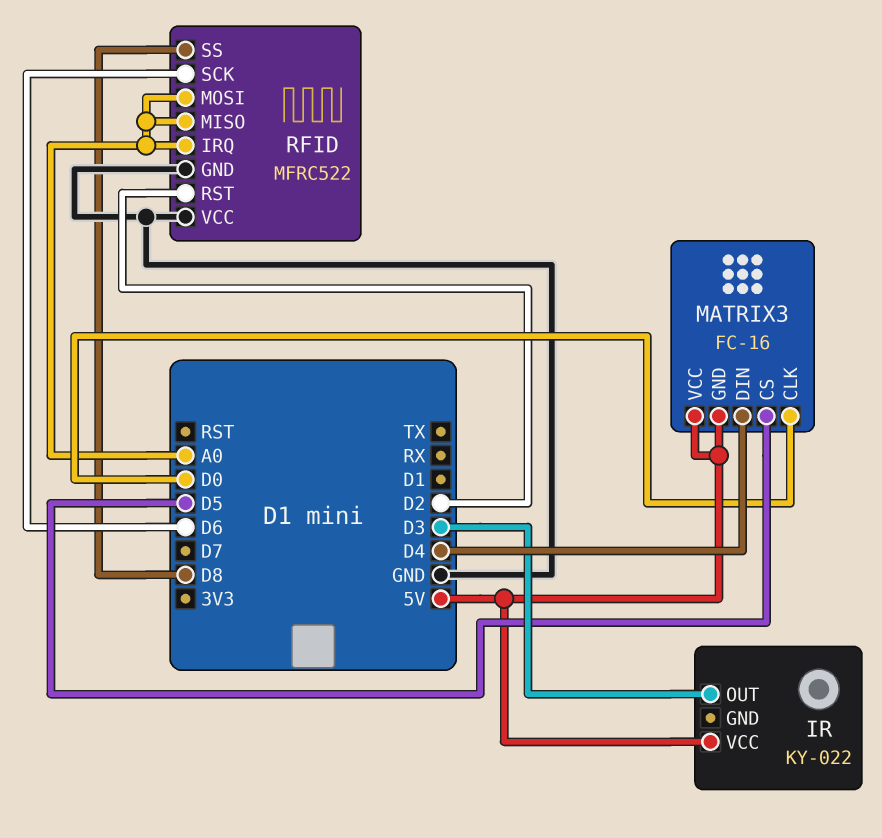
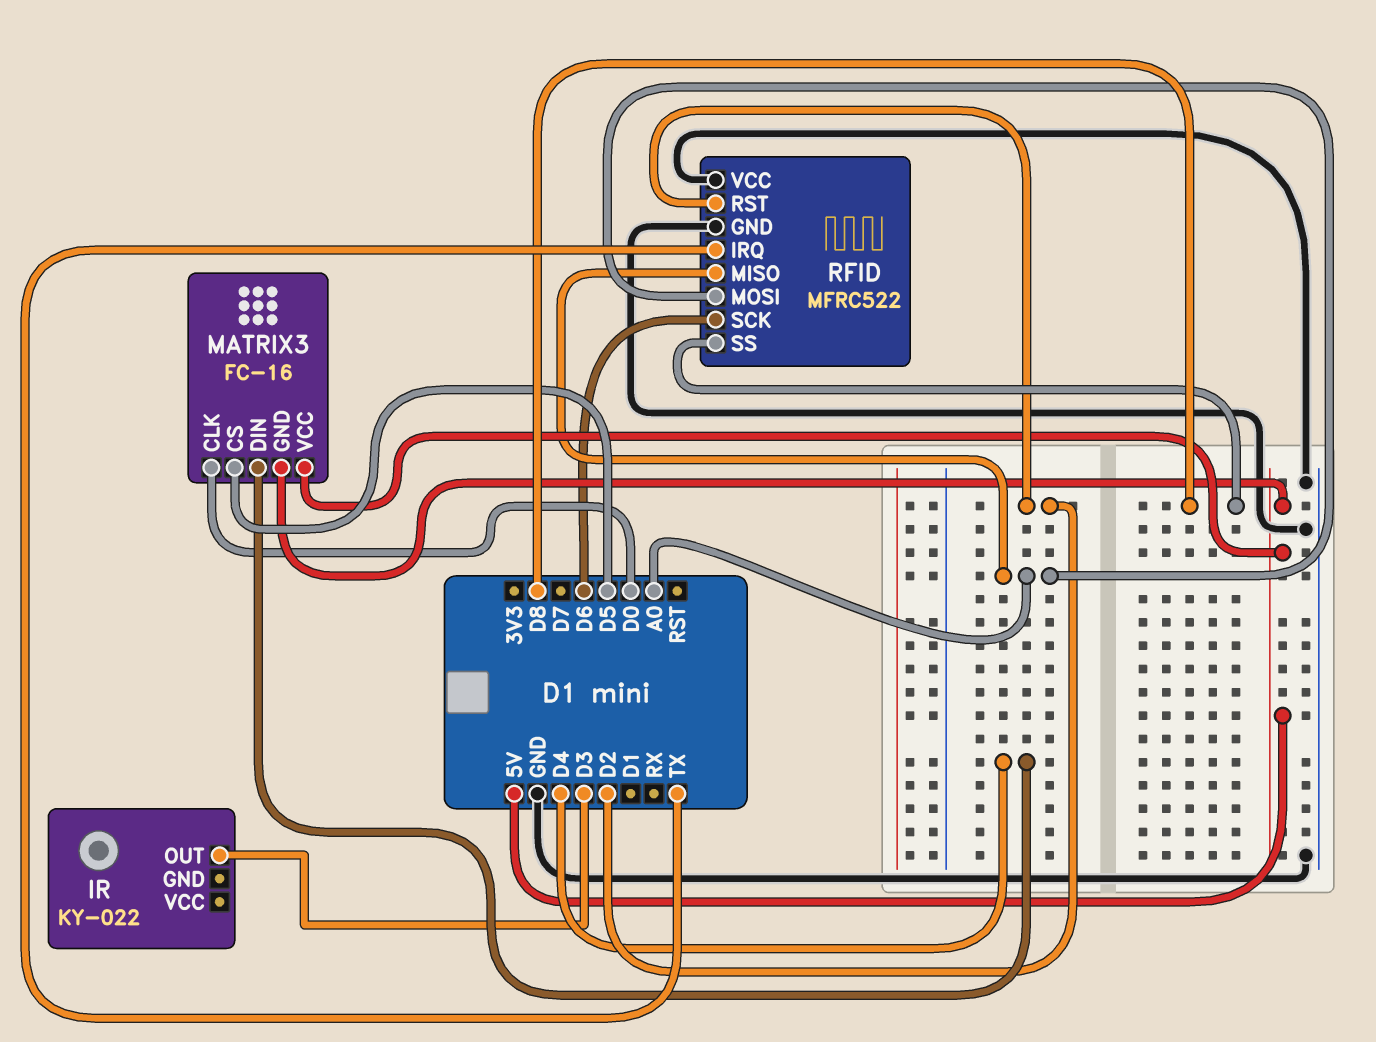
IR pin VCC: 5V -> none
RFID pin IRQ: A0 -> TX

